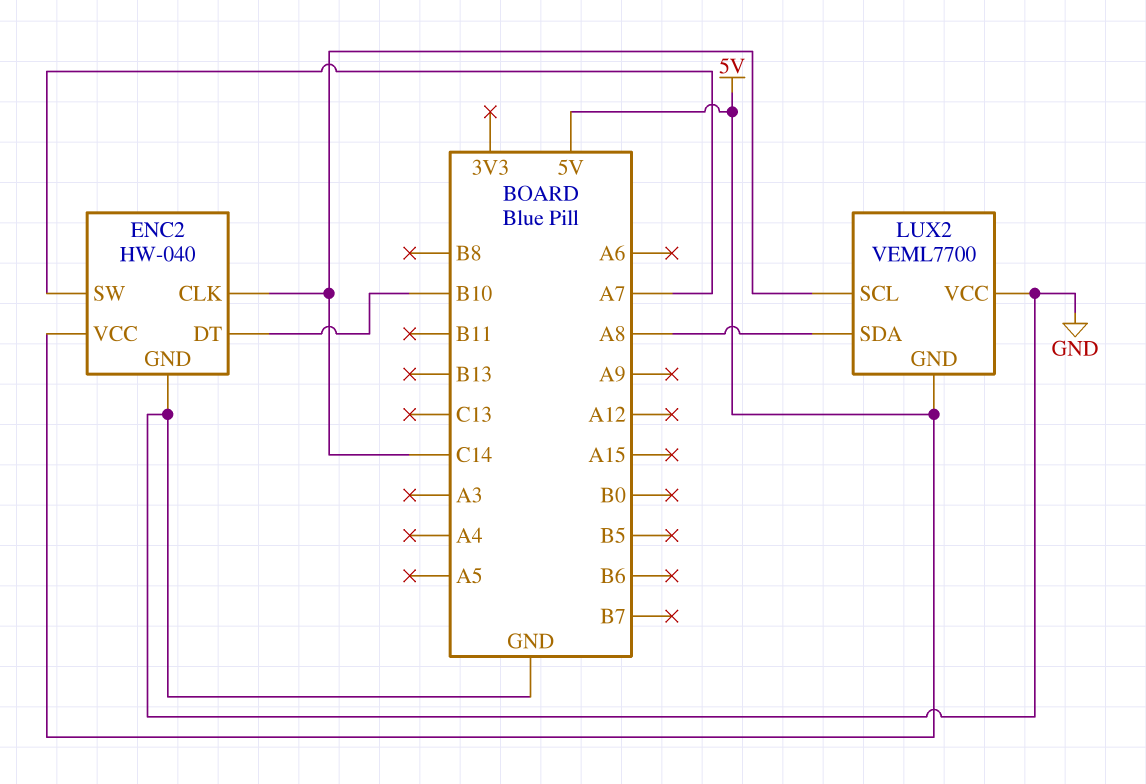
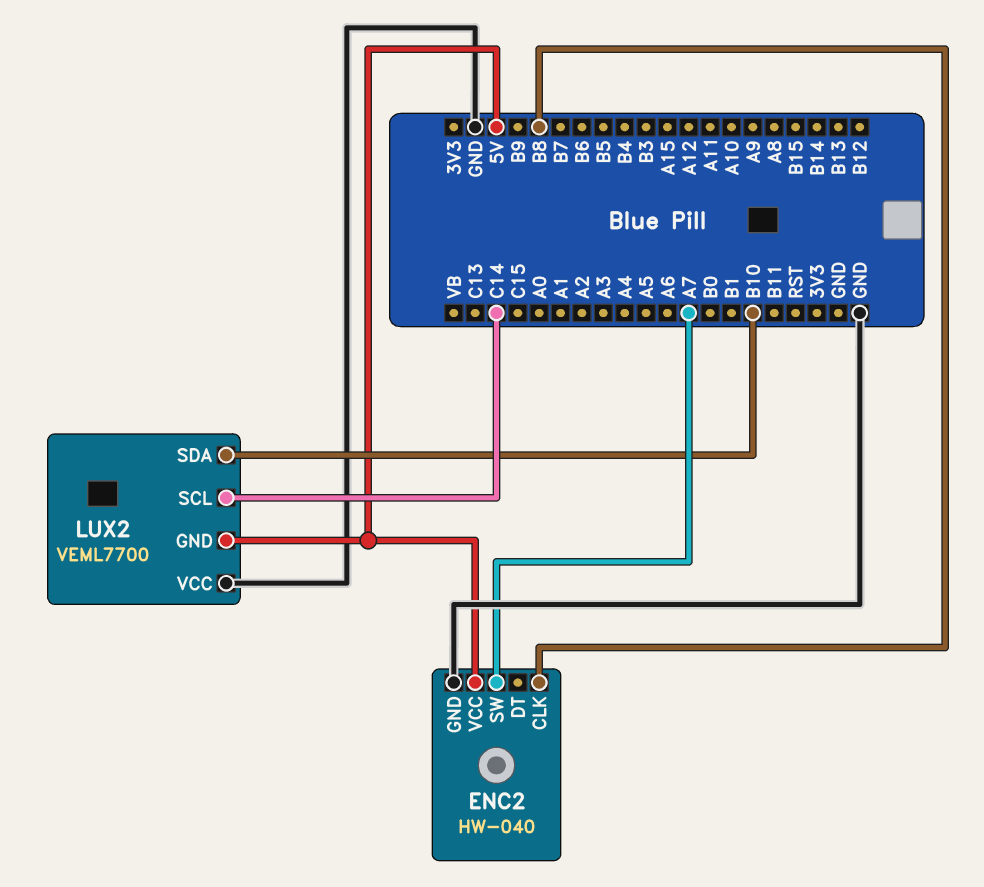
ENC2 pin CLK: C14 -> B8
ENC2 pin DT: B10 -> none
LUX2 pin SDA: A8 -> B10

